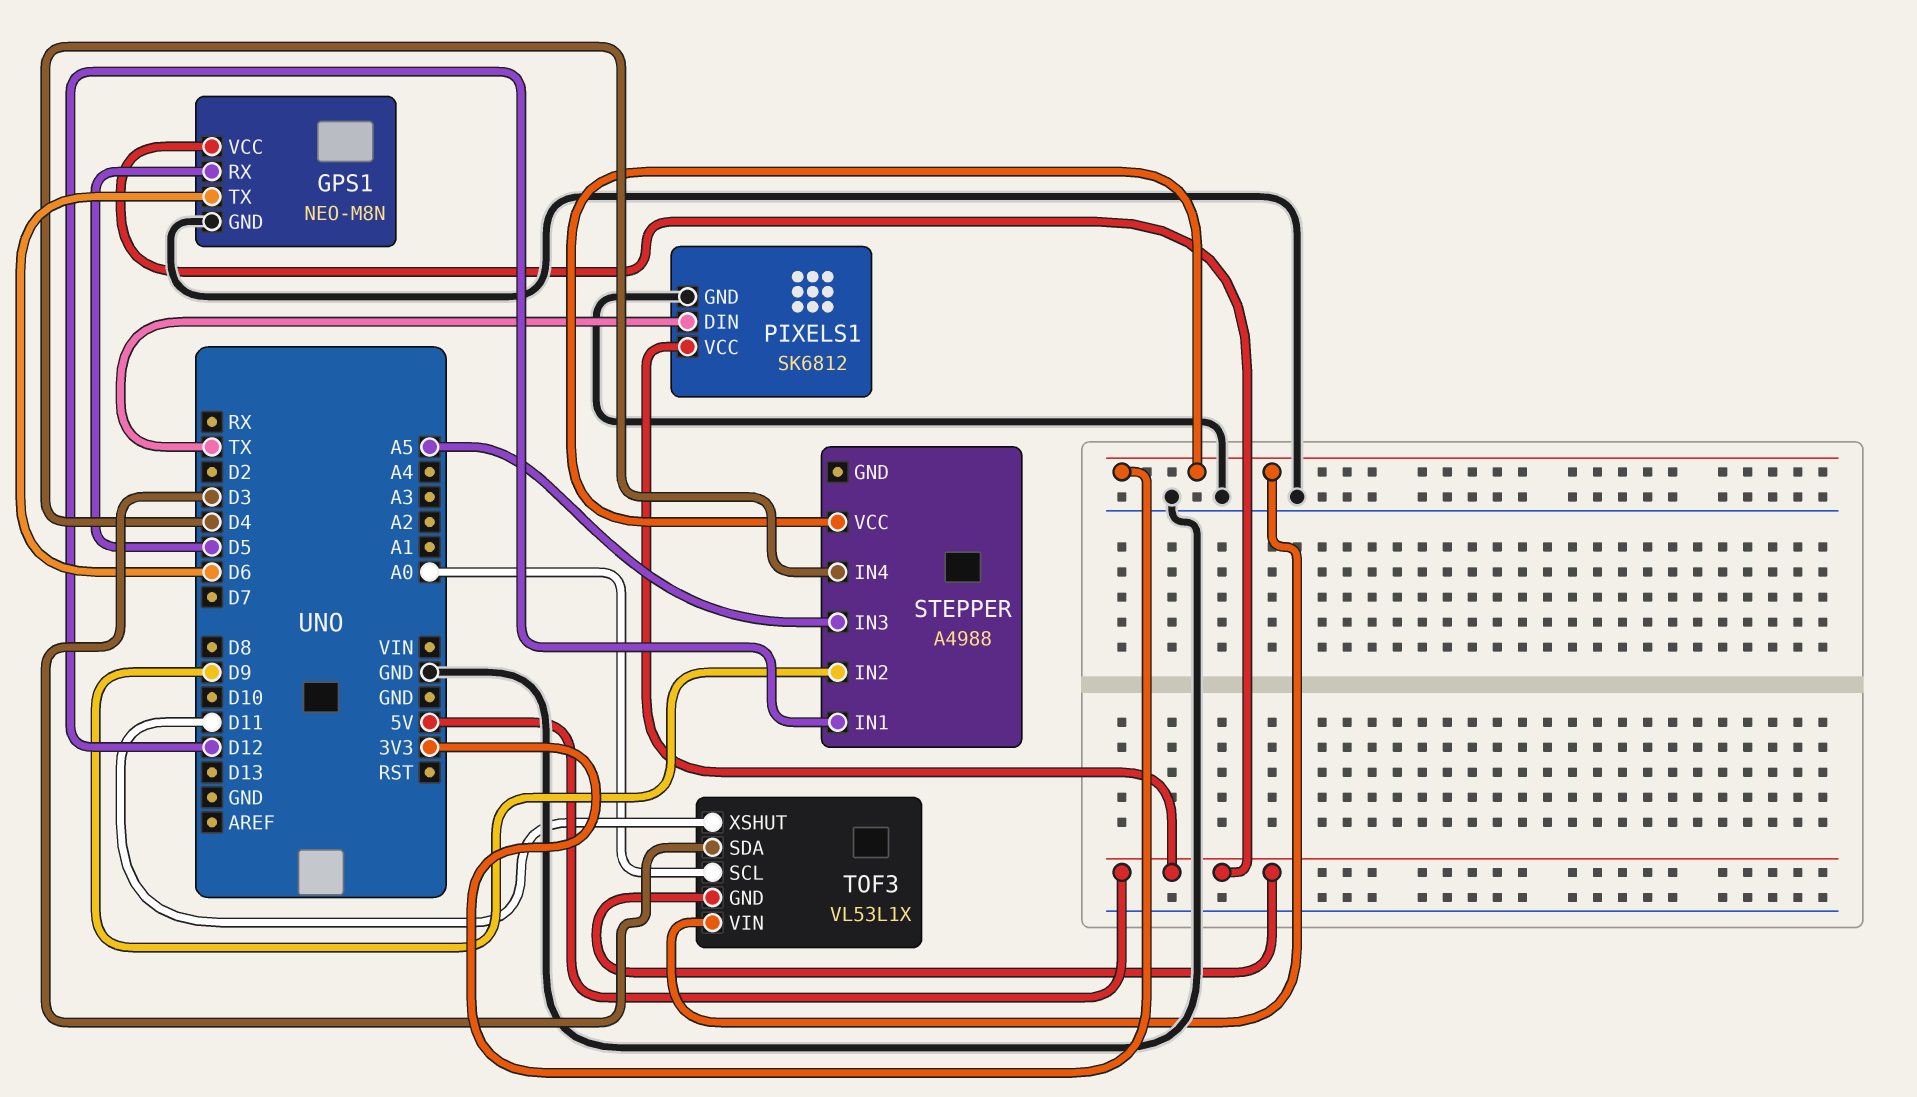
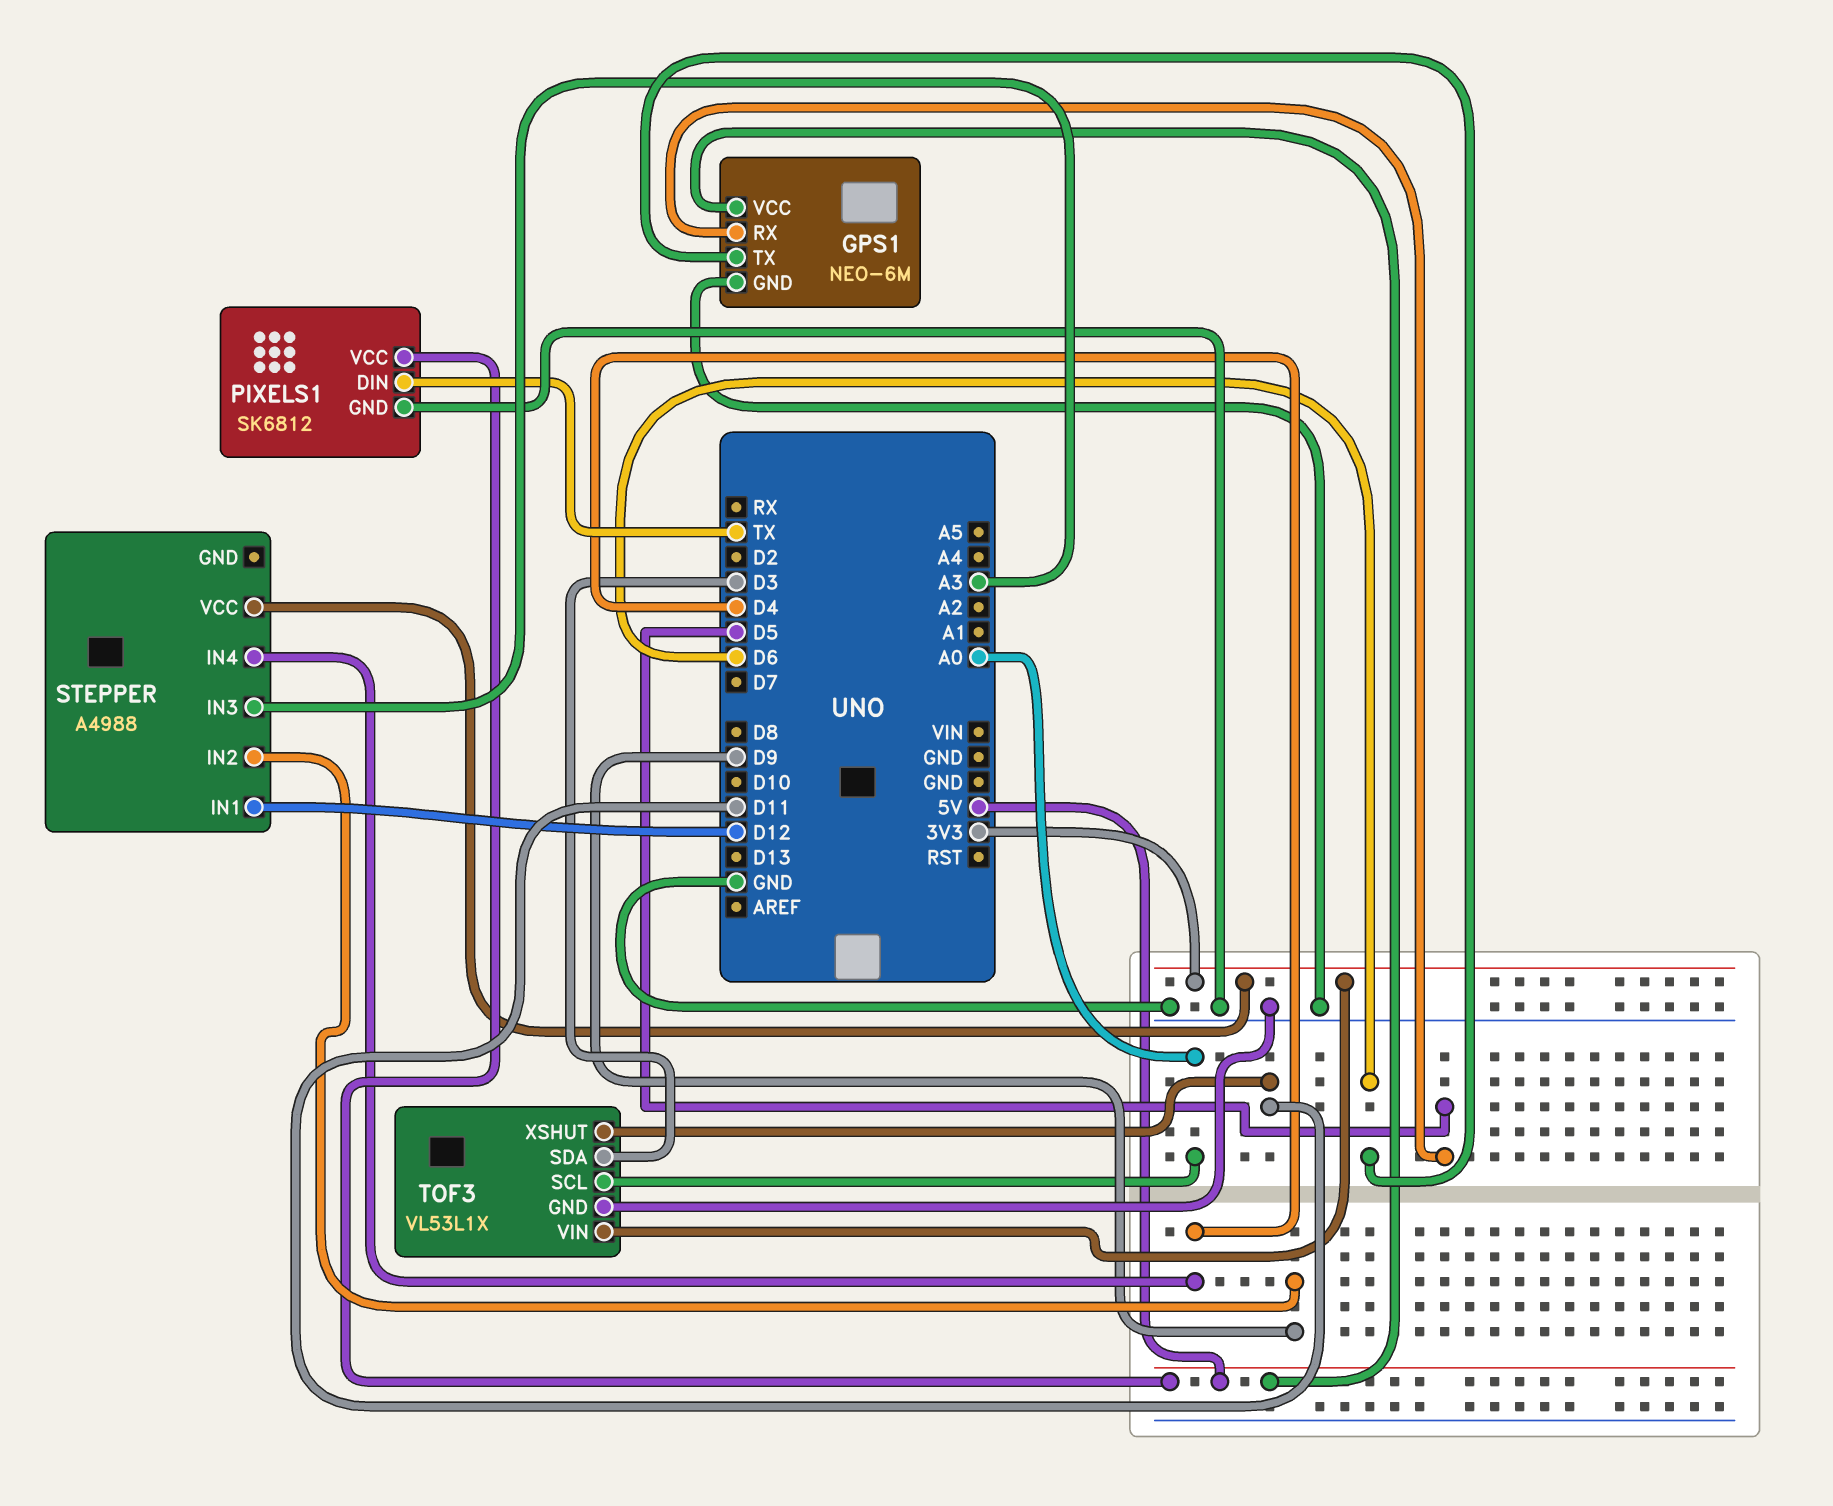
GPS1: NEO-M8N -> NEO-6M
STEPPER pin IN3: A5 -> A3
TOF3 pin GND: 5V -> GND

